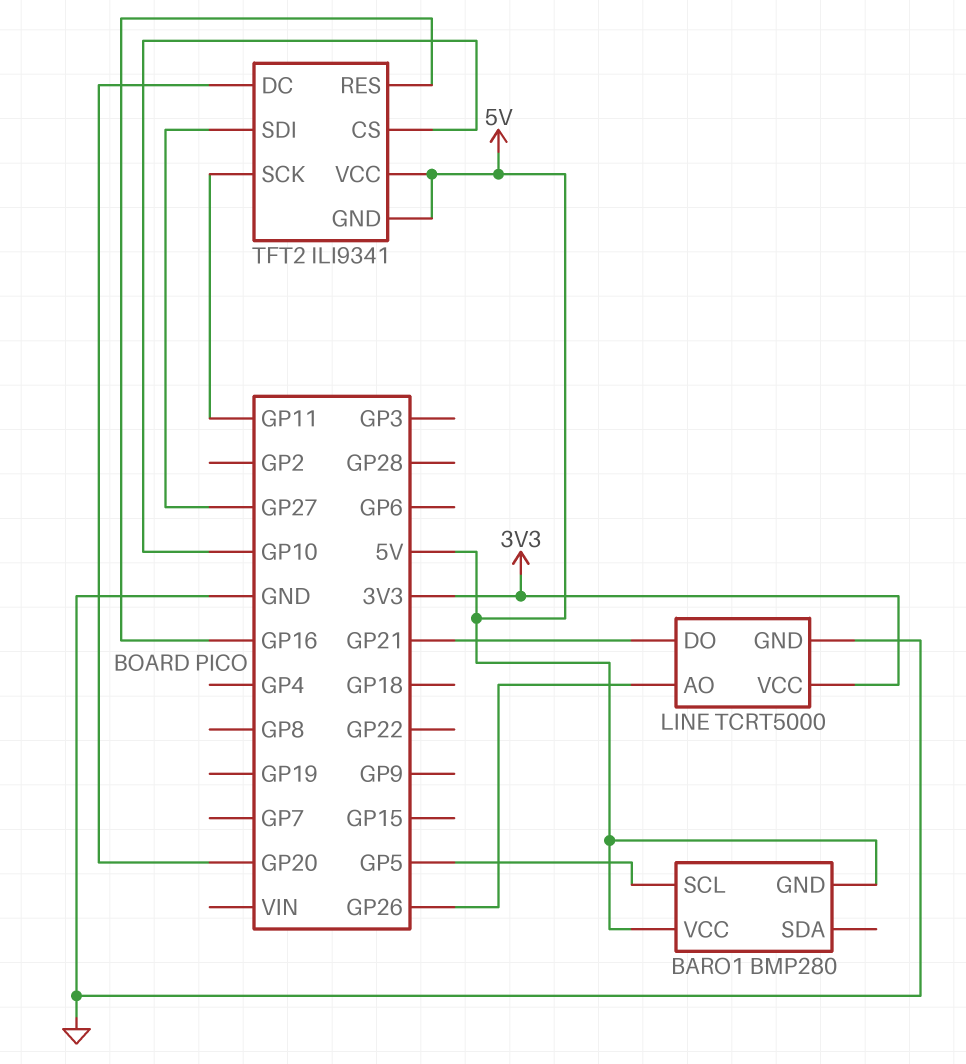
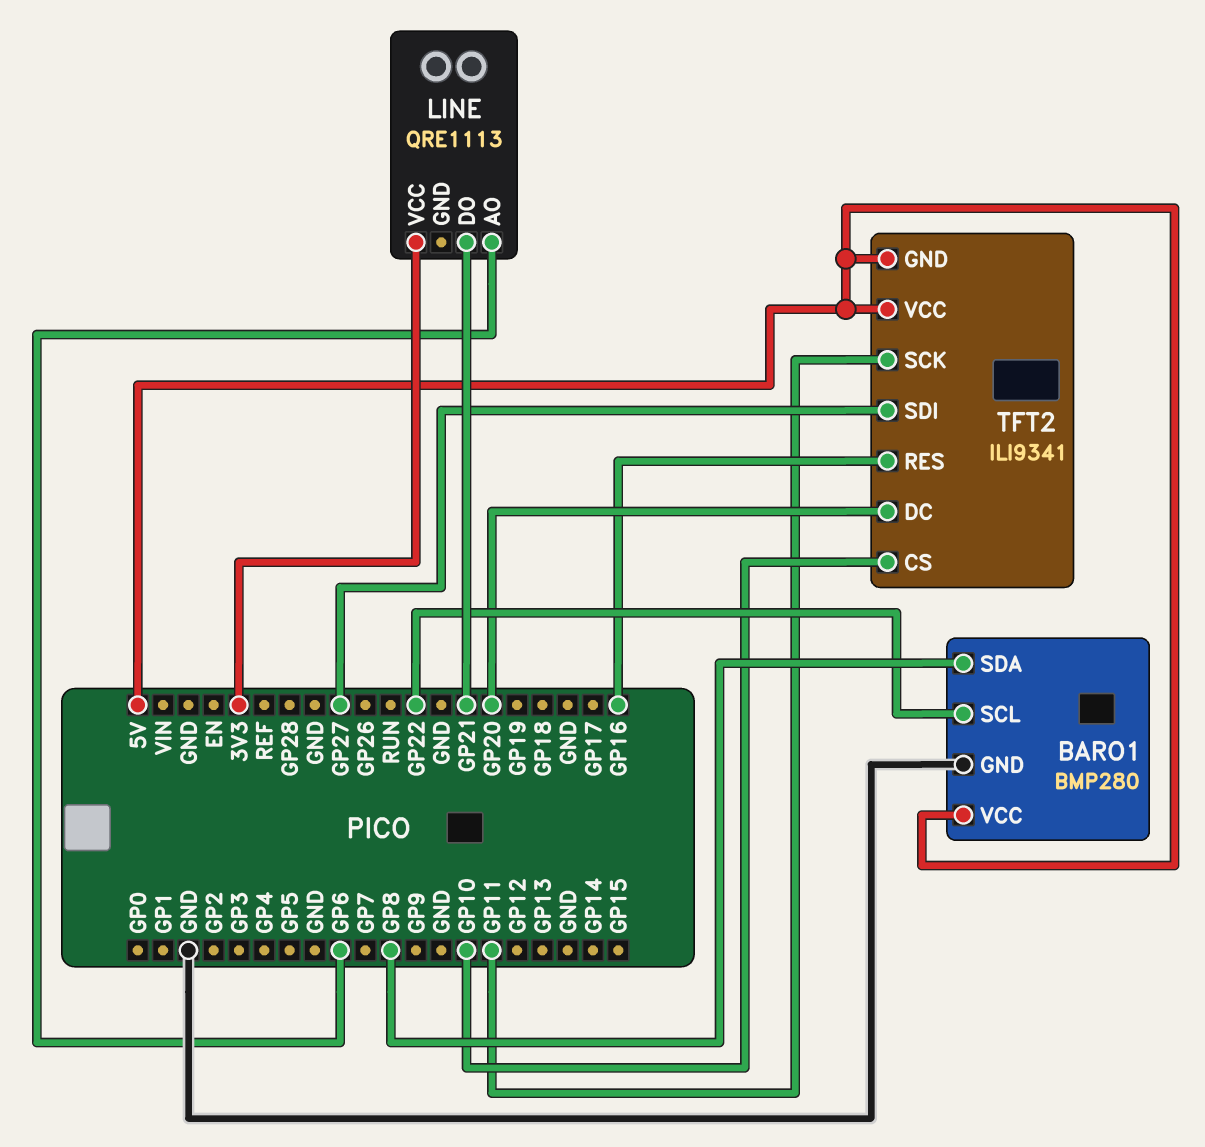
BARO1 pin GND: 5V -> GND
BARO1 pin SCL: GP5 -> GP22
BARO1 pin SDA: none -> GP8
LINE: TCRT5000 -> QRE1113
LINE pin AO: GP26 -> GP6
LINE pin GND: GND -> none

